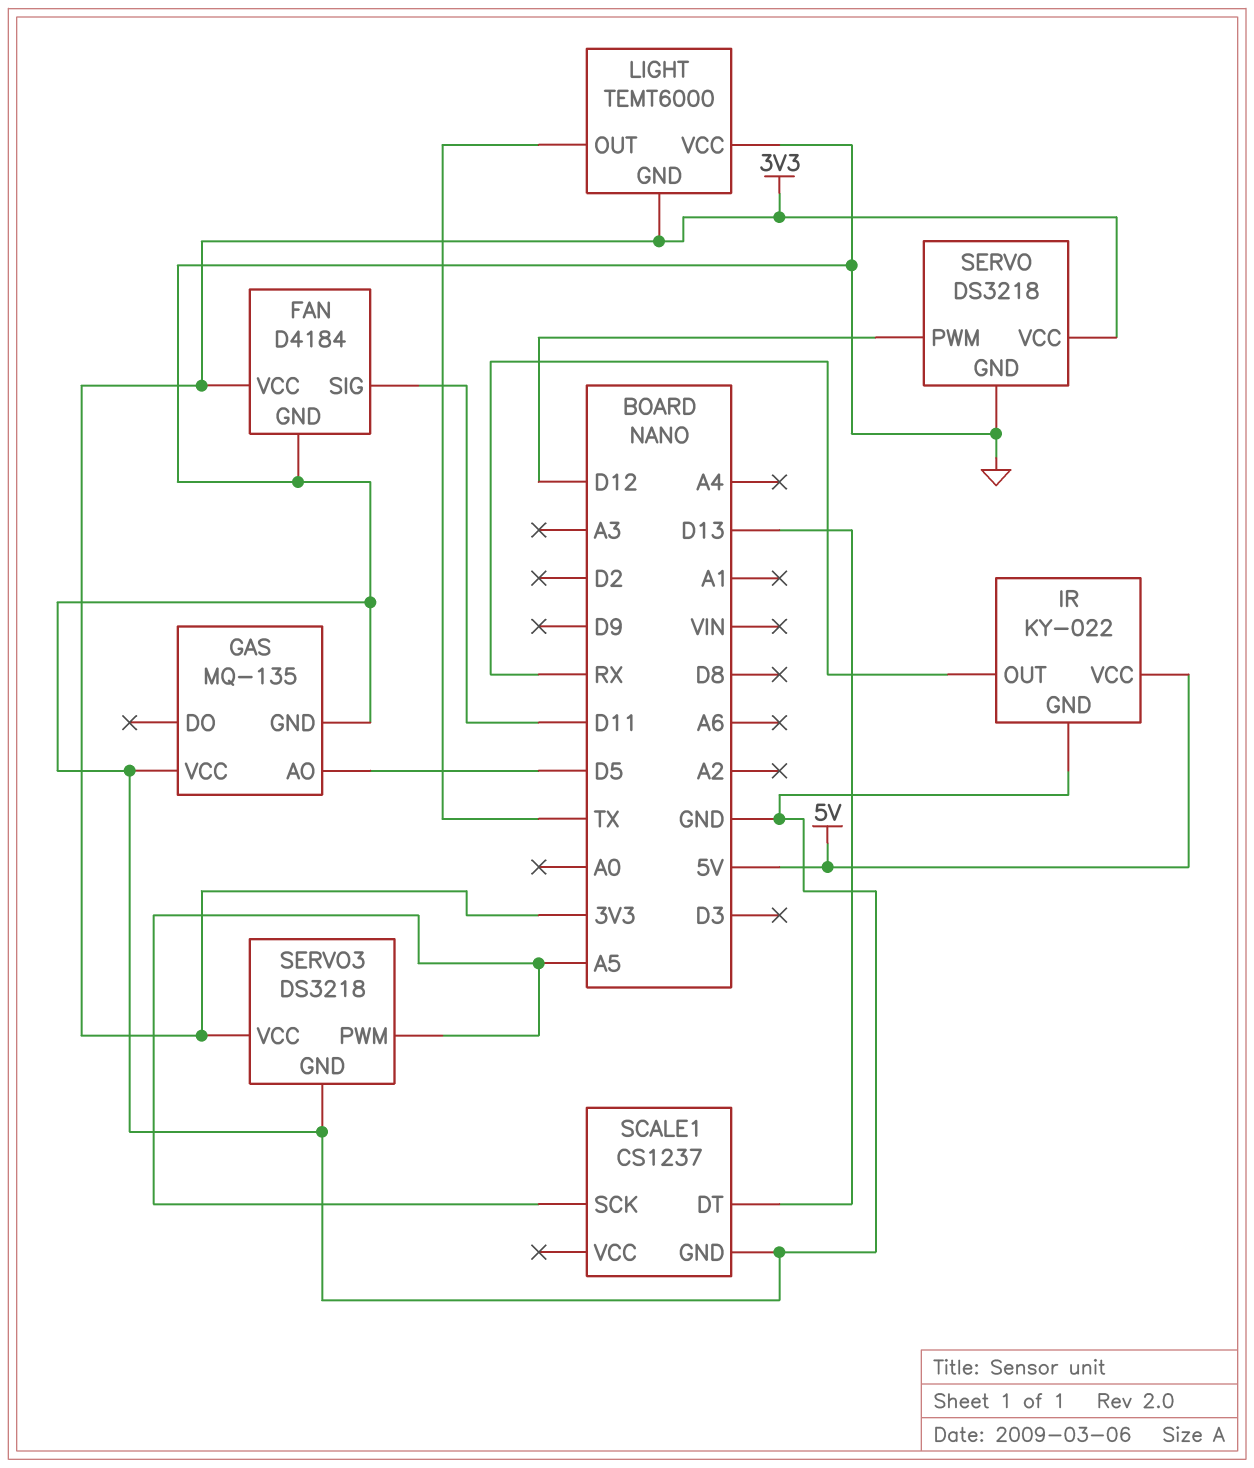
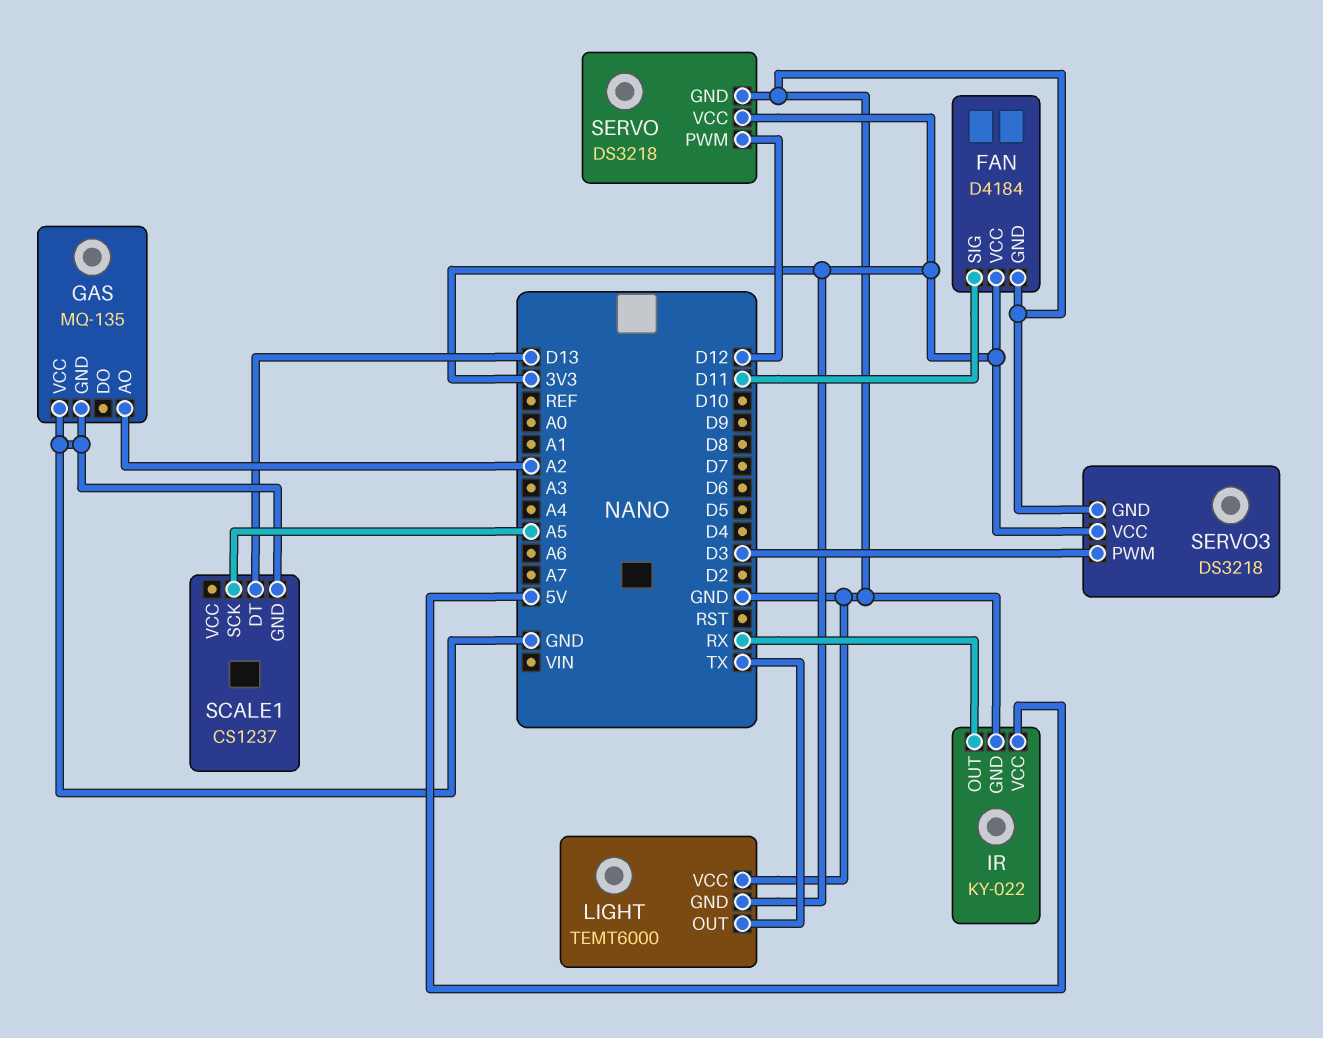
GAS pin AO: D5 -> A2
SERVO3 pin PWM: A5 -> D3

